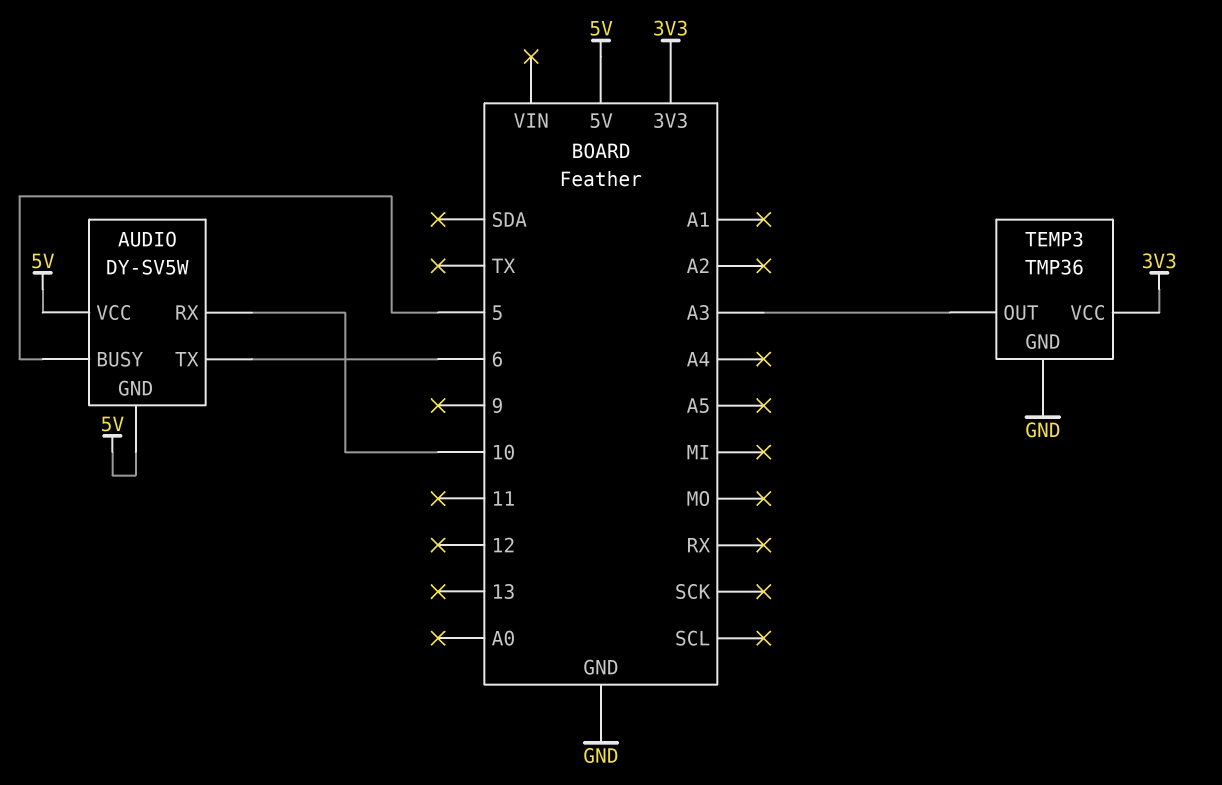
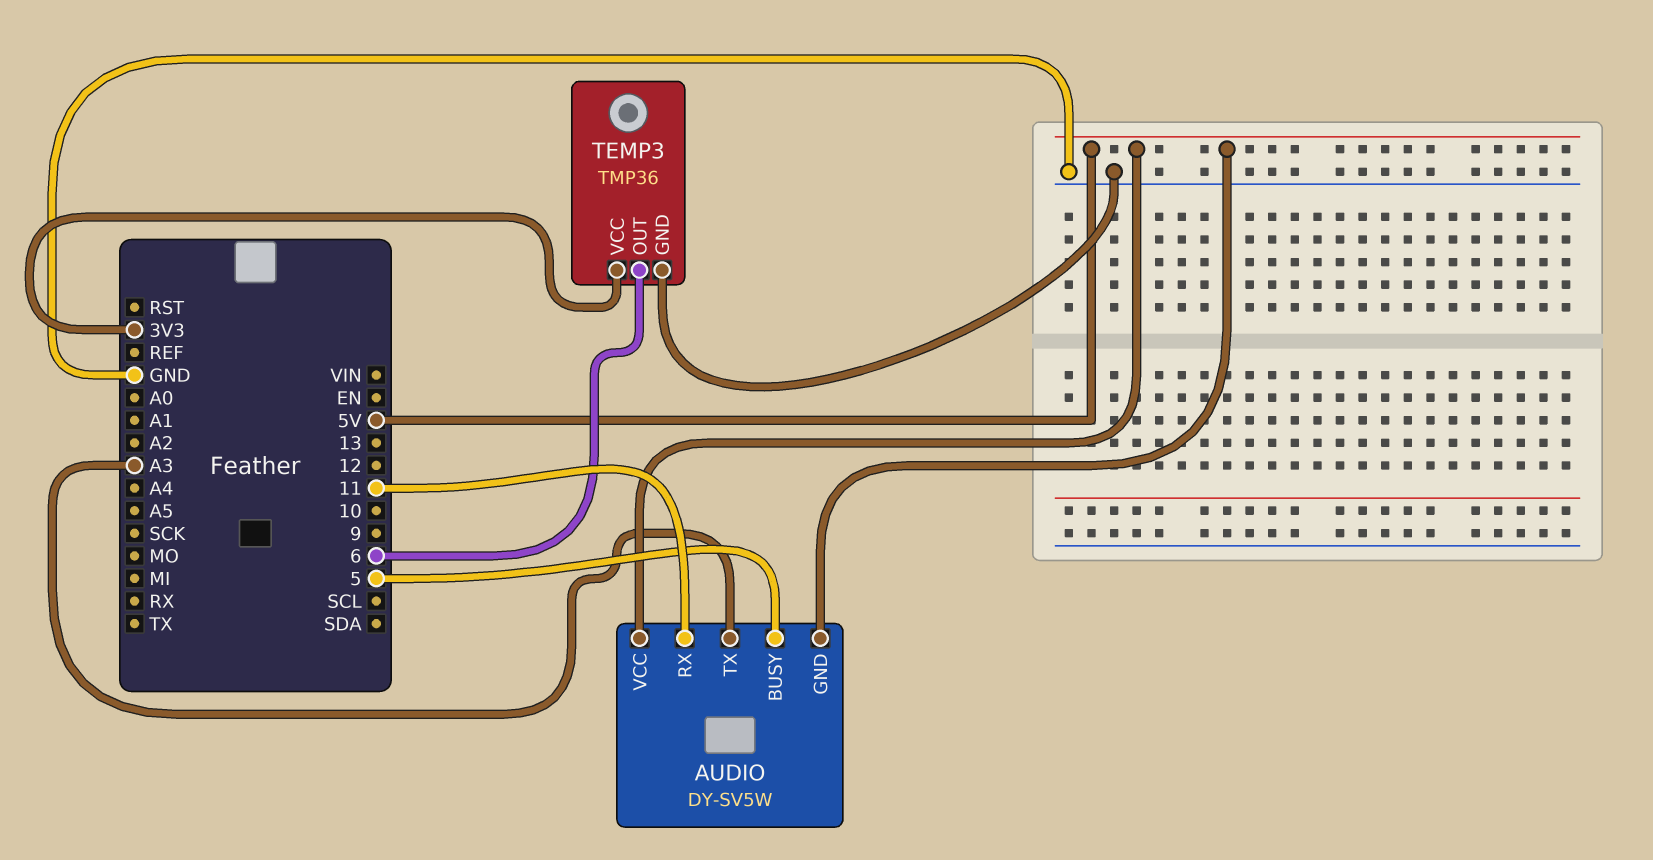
AUDIO pin RX: 10 -> 11
AUDIO pin TX: 6 -> A3
TEMP3 pin OUT: A3 -> 6

